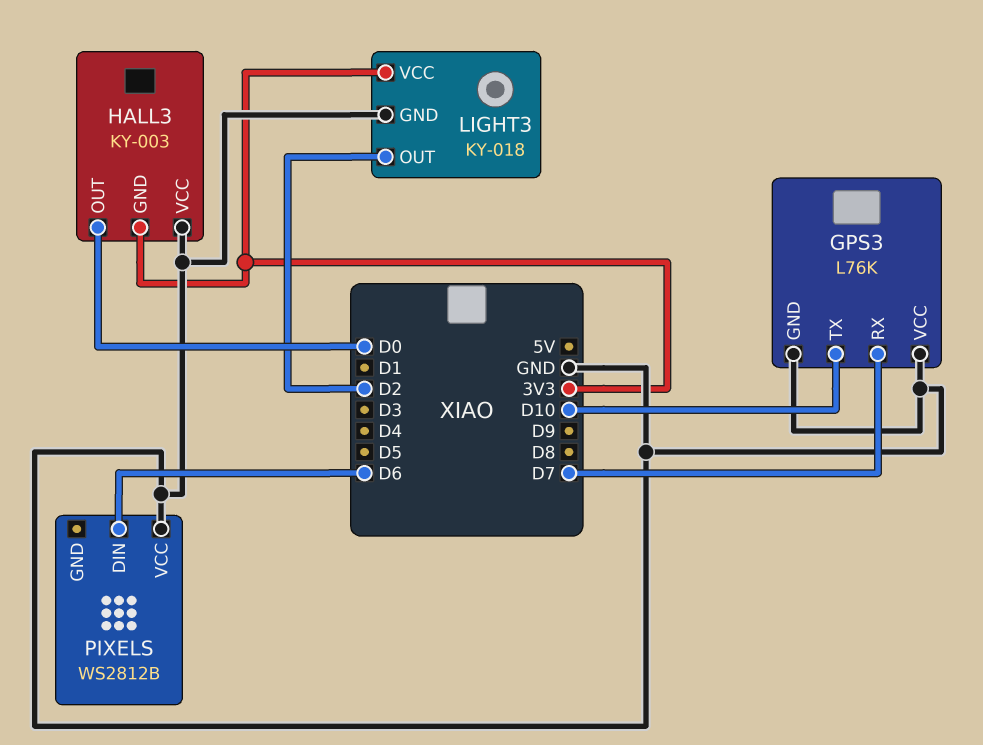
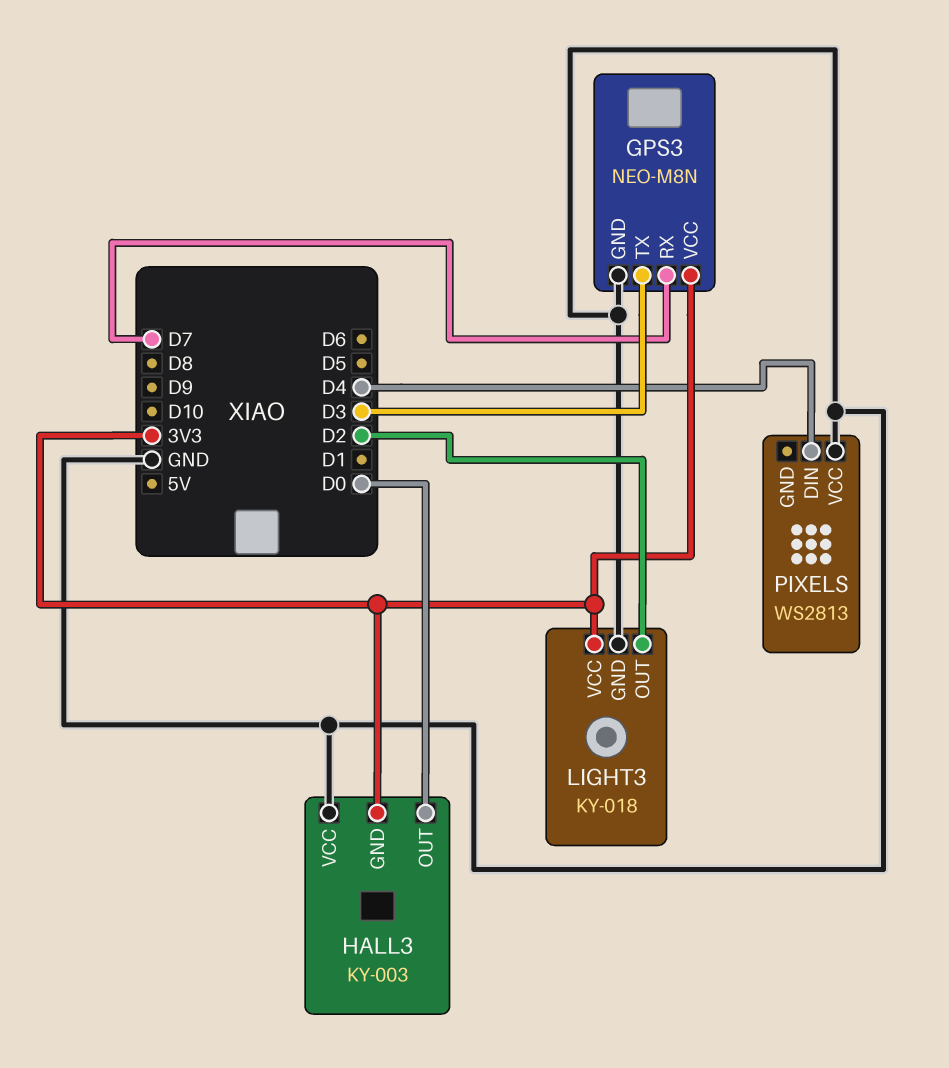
GPS3: L76K -> NEO-M8N
GPS3 pin TX: D10 -> D3
GPS3 pin VCC: GND -> 3V3
PIXELS: WS2812B -> WS2813
PIXELS pin DIN: D6 -> D4

